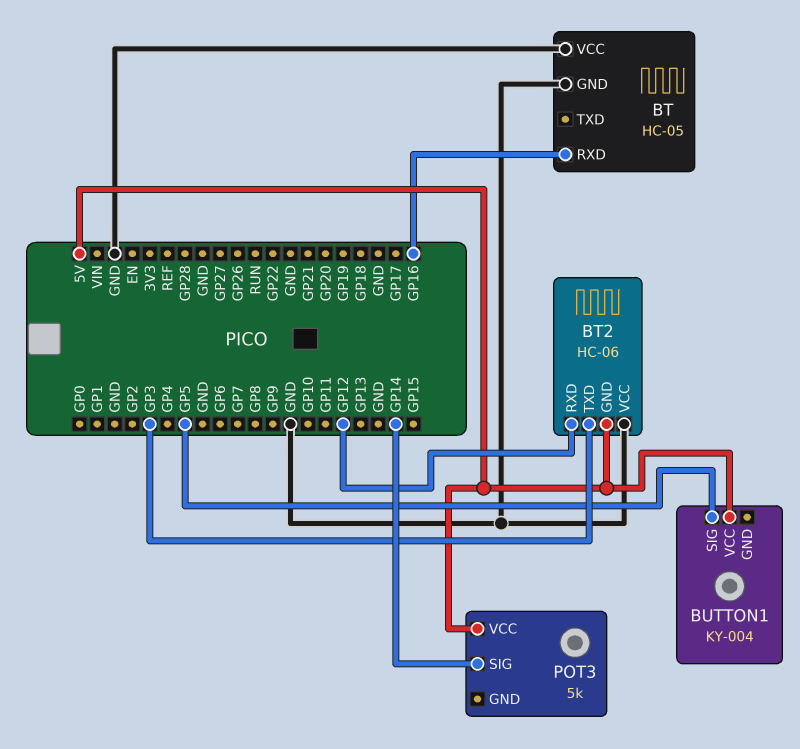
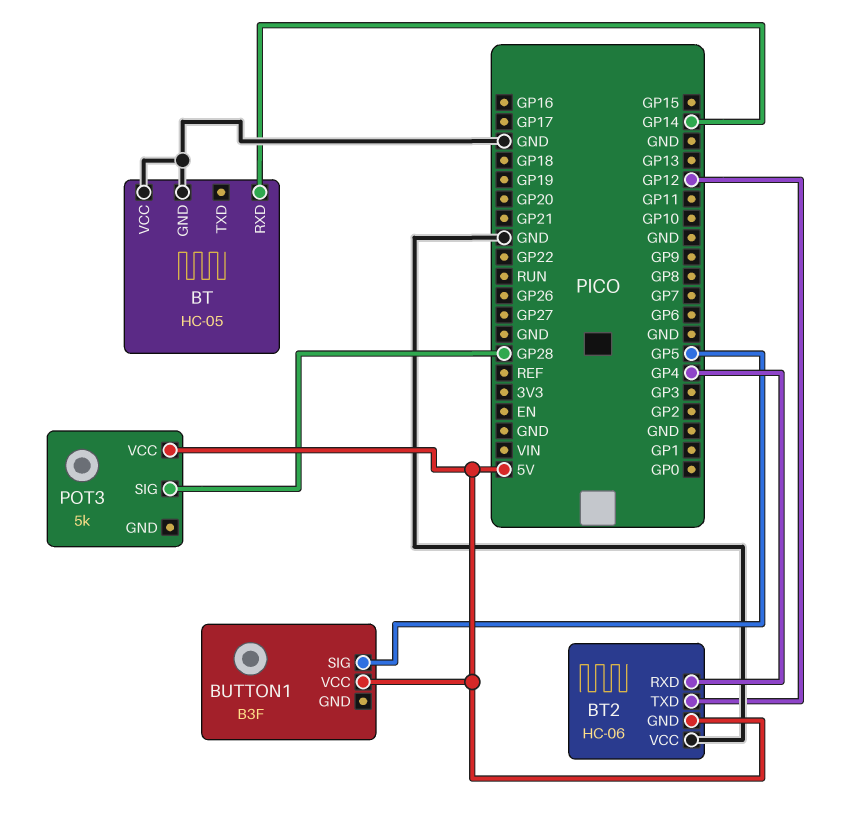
BT pin RXD: GP16 -> GP14
BT2 pin RXD: GP12 -> GP4
BT2 pin TXD: GP3 -> GP12
BUTTON1: KY-004 -> B3F
POT3 pin SIG: GP14 -> GP28

